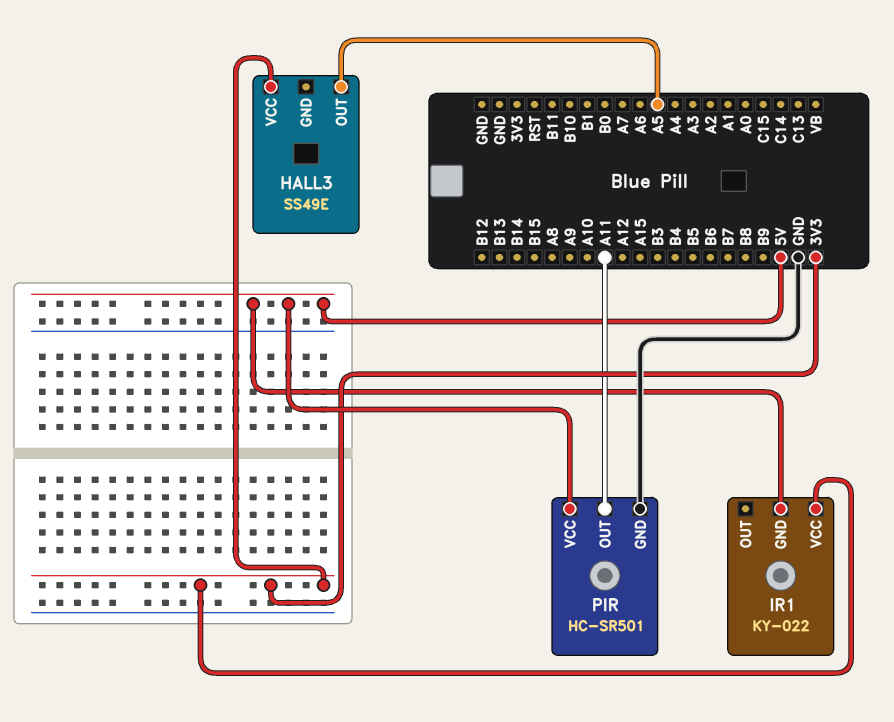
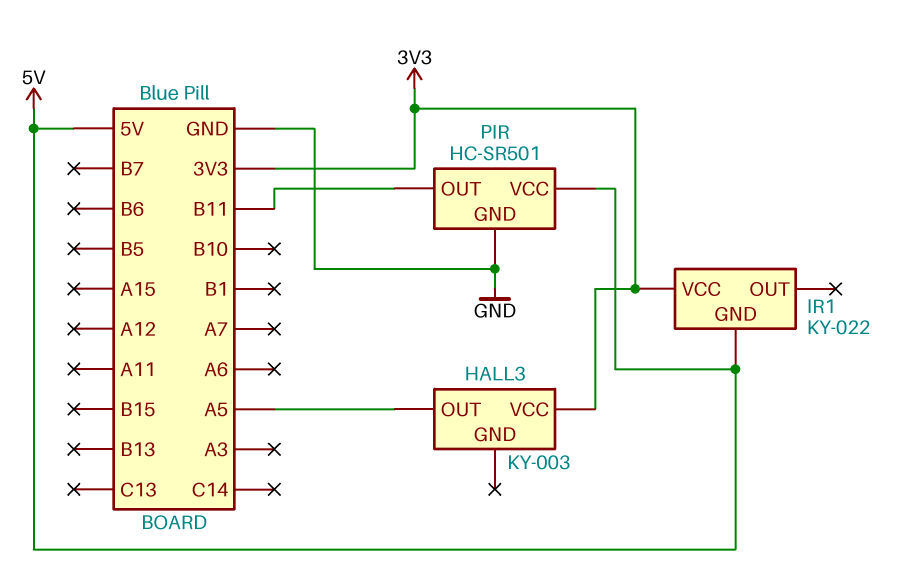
HALL3: SS49E -> KY-003
PIR pin OUT: A11 -> B11

